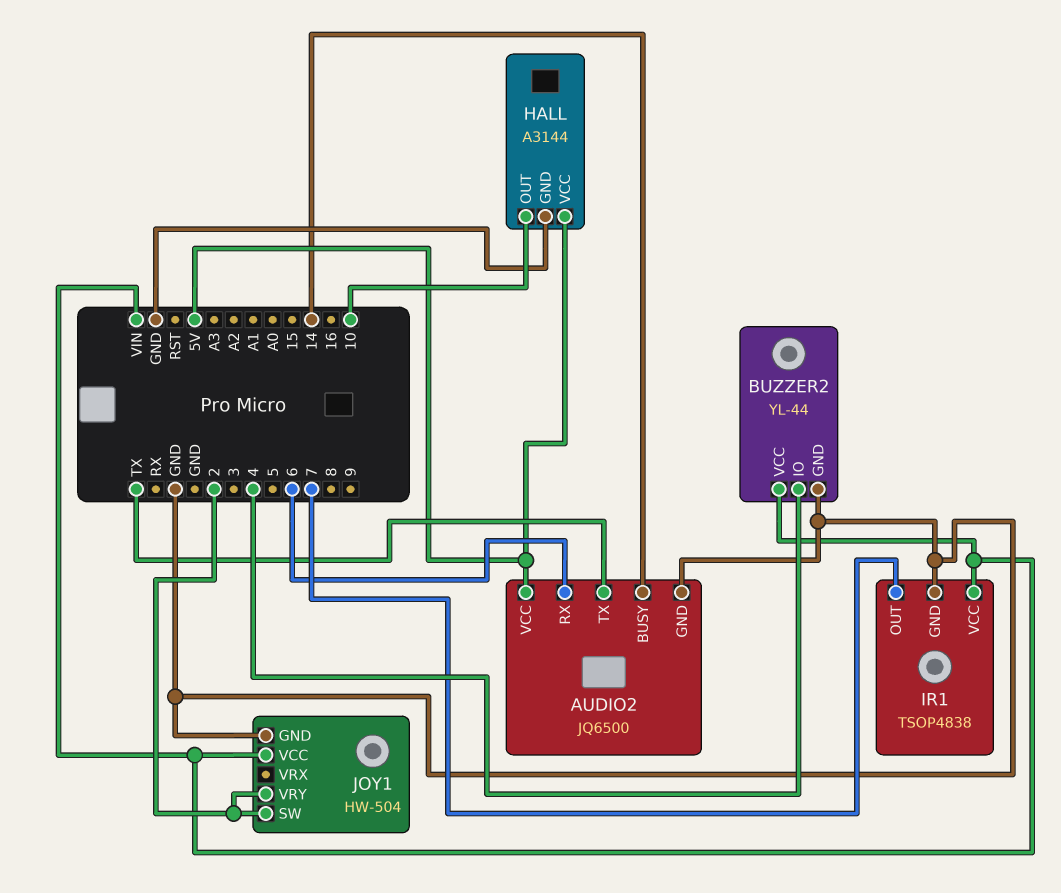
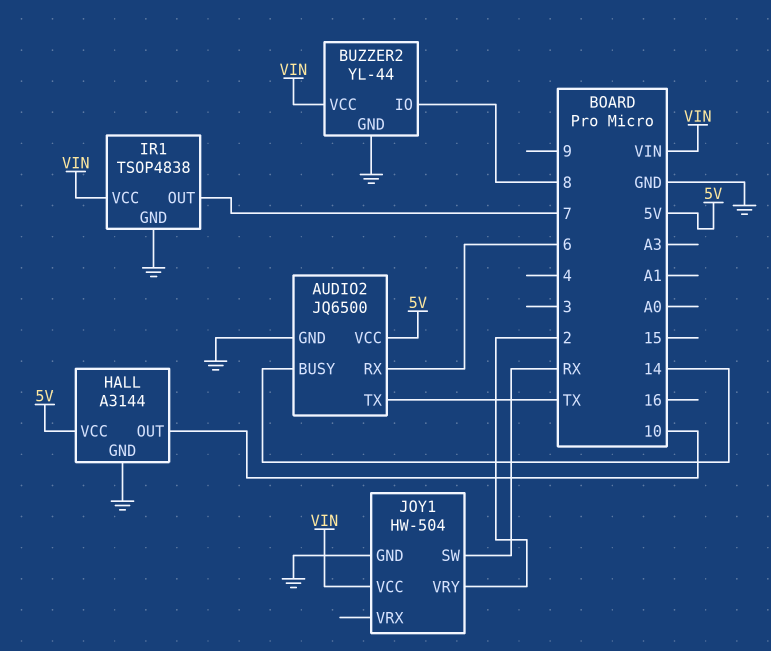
BUZZER2 pin IO: 4 -> 8
JOY1 pin SW: 2 -> RX

